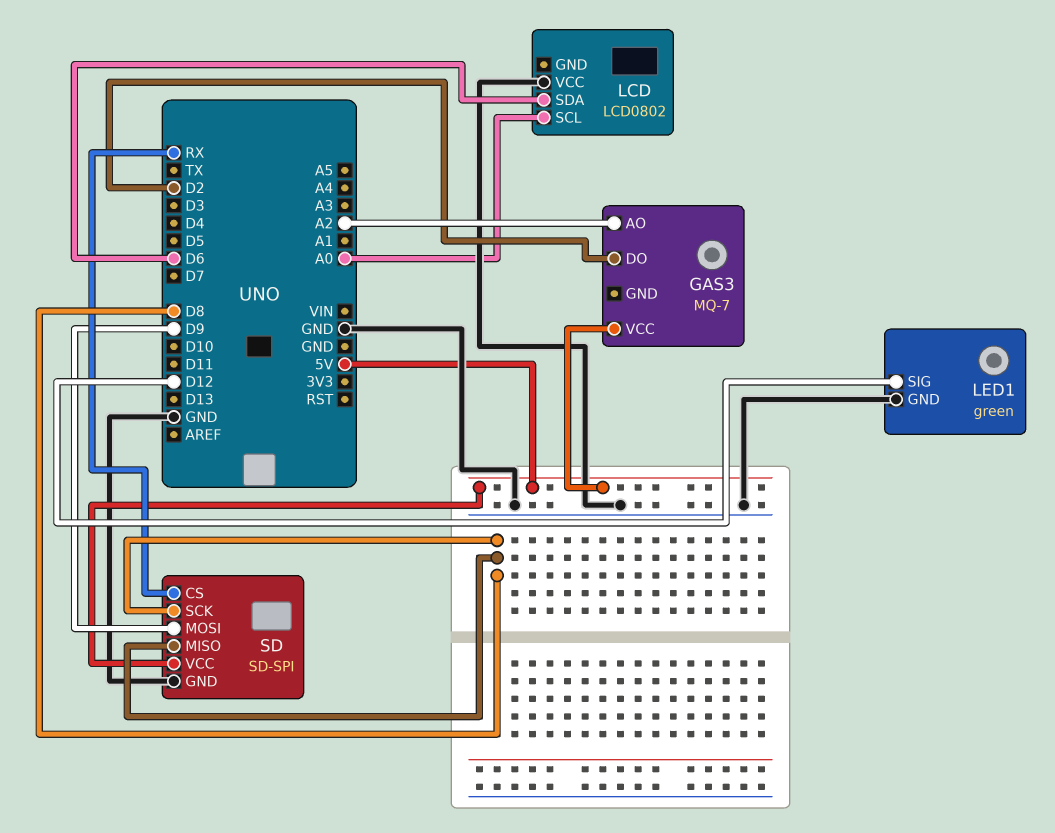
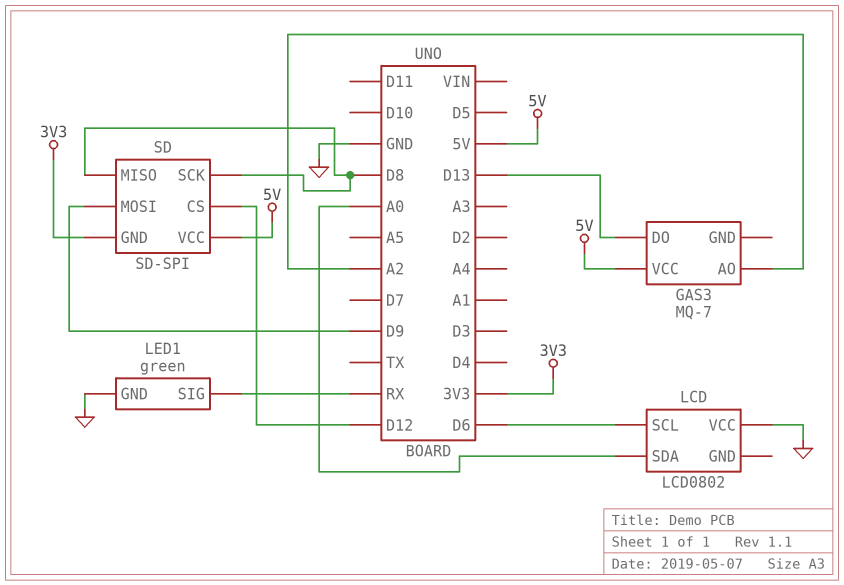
GAS3 pin DO: D2 -> D13
LCD pin SCL: A0 -> D6
LCD pin SDA: D6 -> A0
LED1 pin SIG: D12 -> RX
SD pin CS: RX -> D12
SD pin GND: GND -> 3V3

